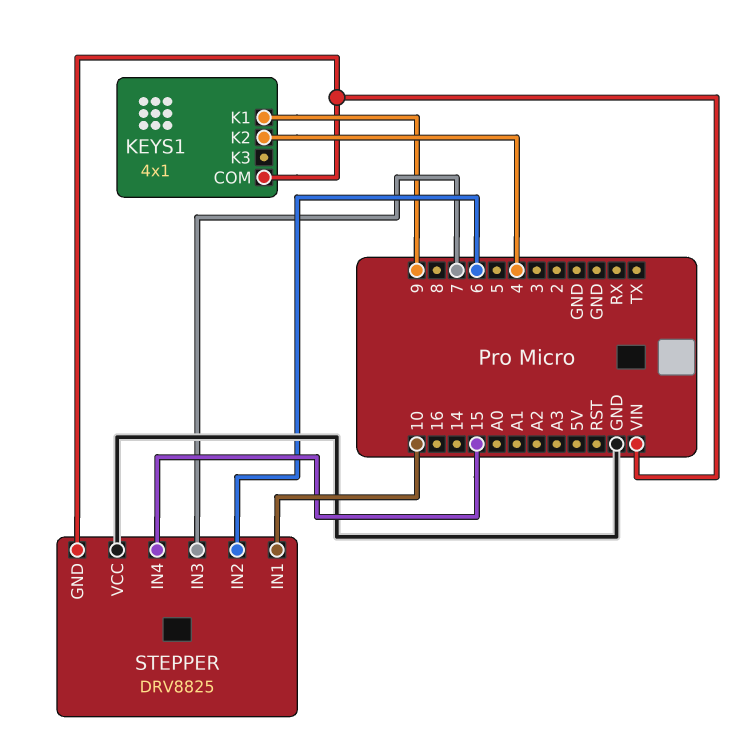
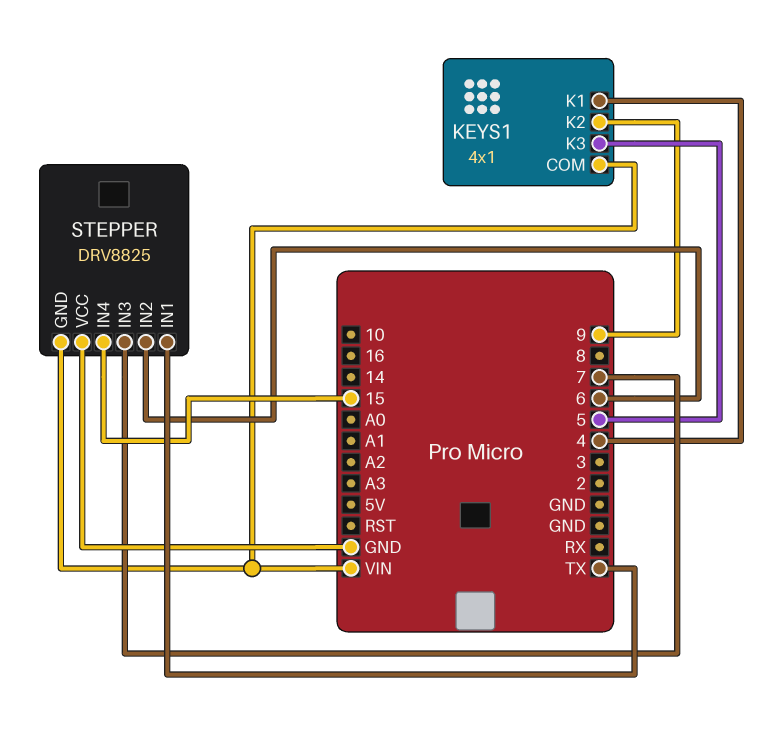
KEYS1 pin K1: 9 -> 4
KEYS1 pin K2: 4 -> 9
KEYS1 pin K3: none -> 5
STEPPER pin IN1: 10 -> TX

